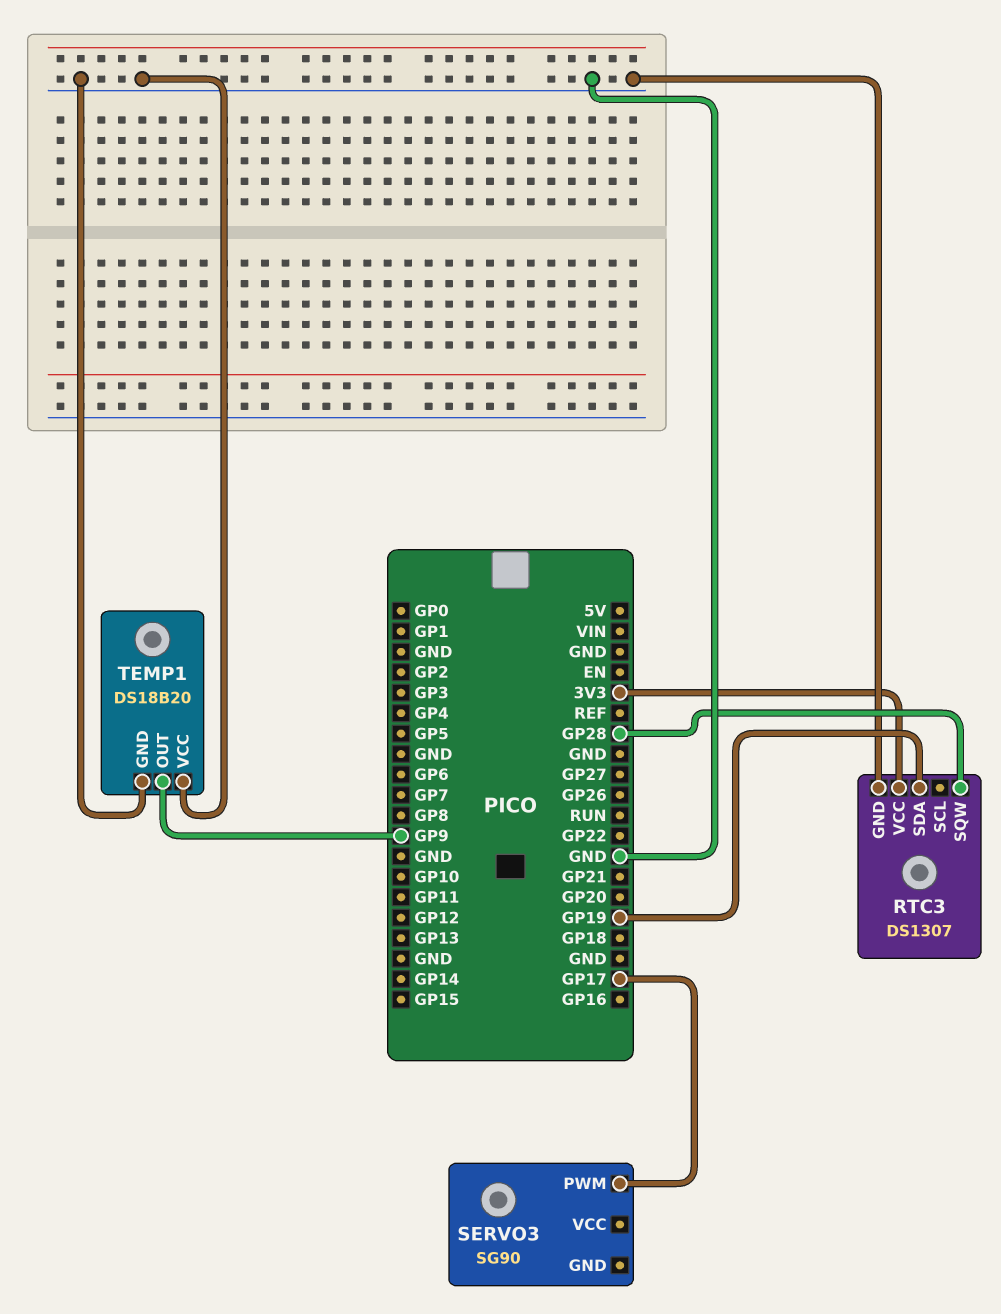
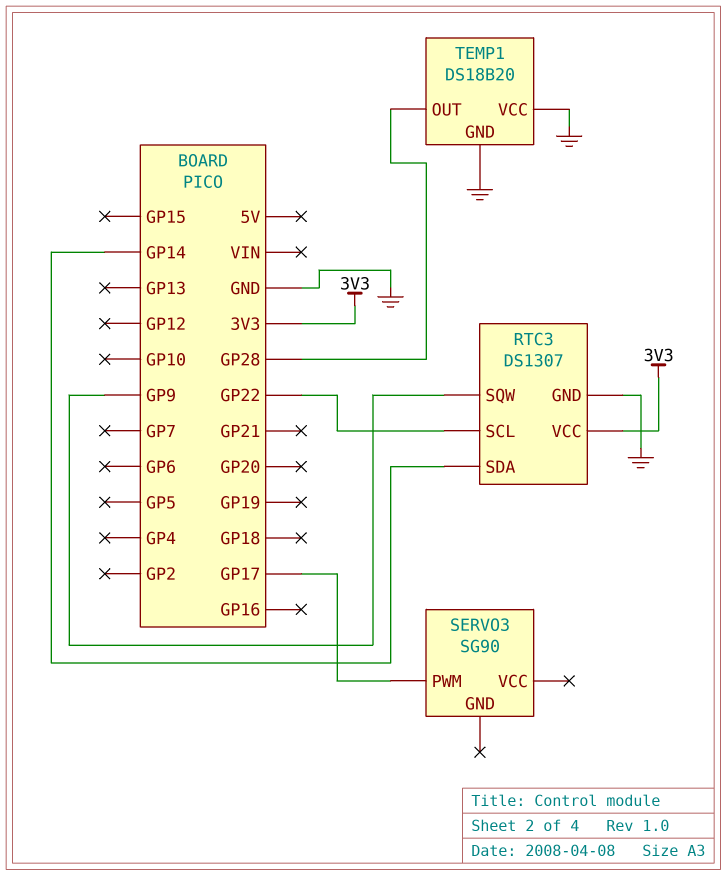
RTC3 pin SCL: none -> GP22
RTC3 pin SDA: GP19 -> GP14
RTC3 pin SQW: GP28 -> GP9
TEMP1 pin OUT: GP9 -> GP28

